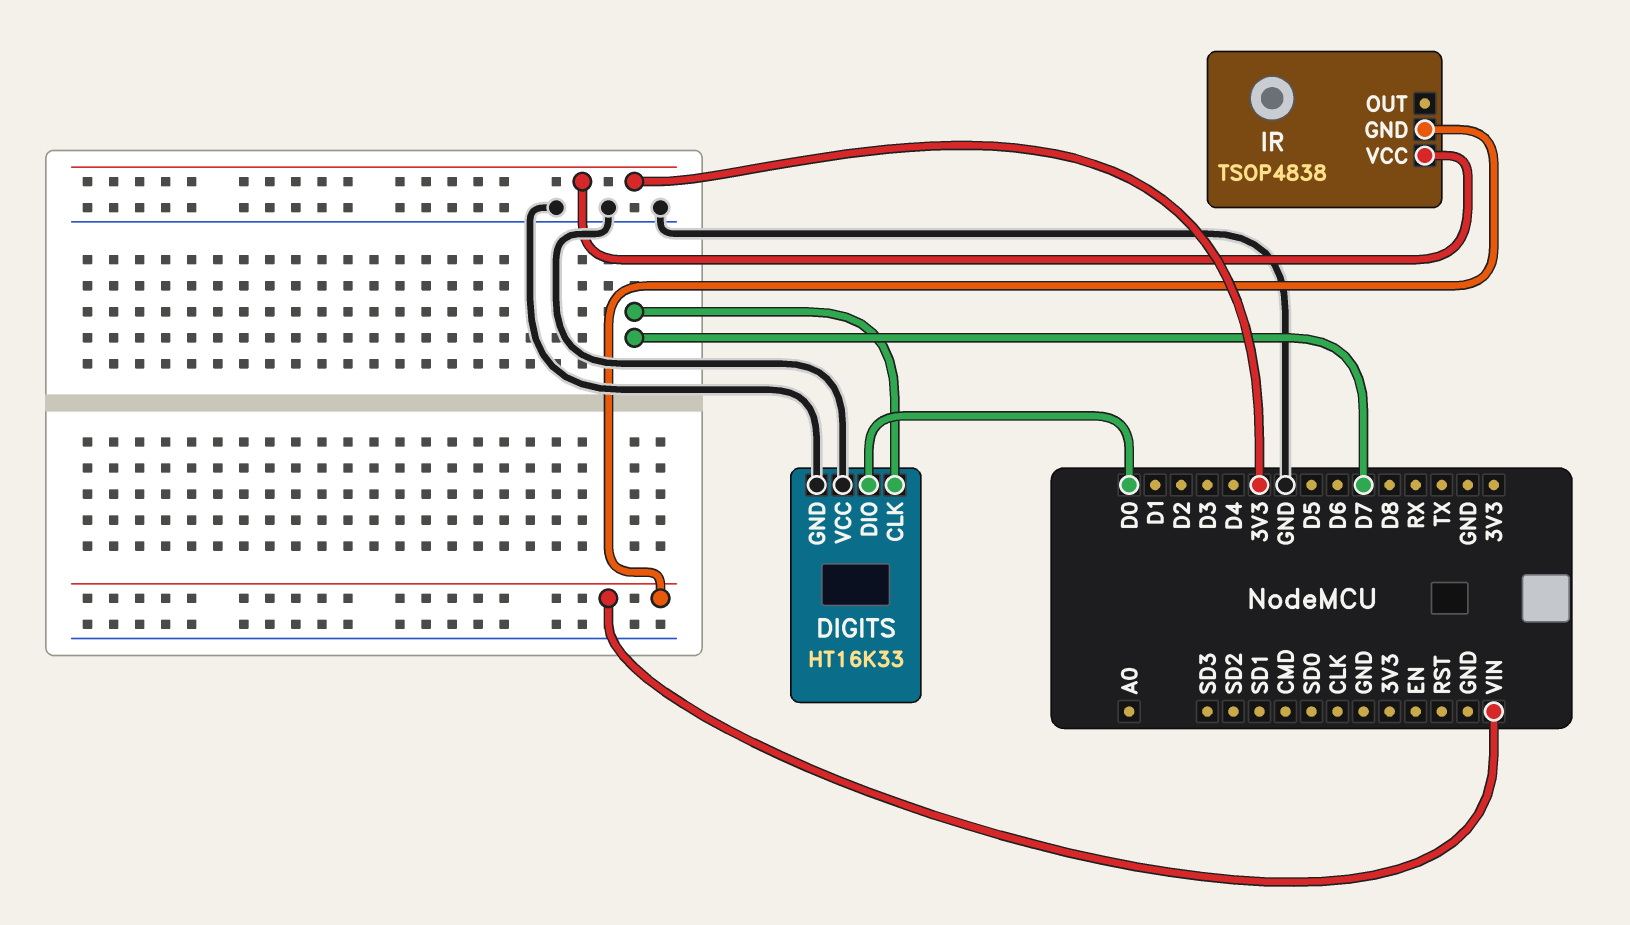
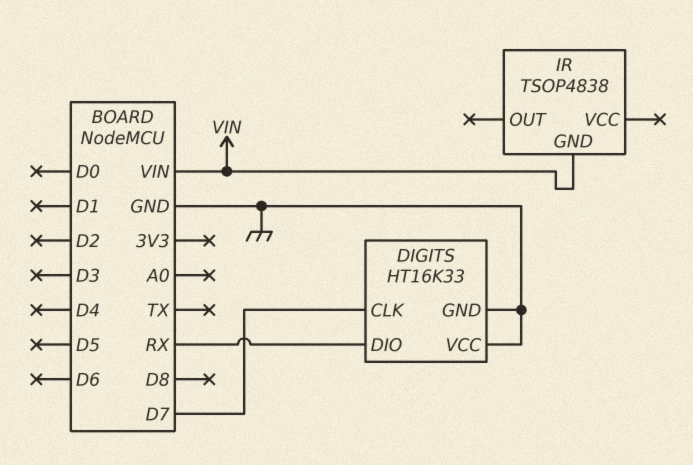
DIGITS pin DIO: D0 -> RX
IR pin VCC: 3V3 -> none

